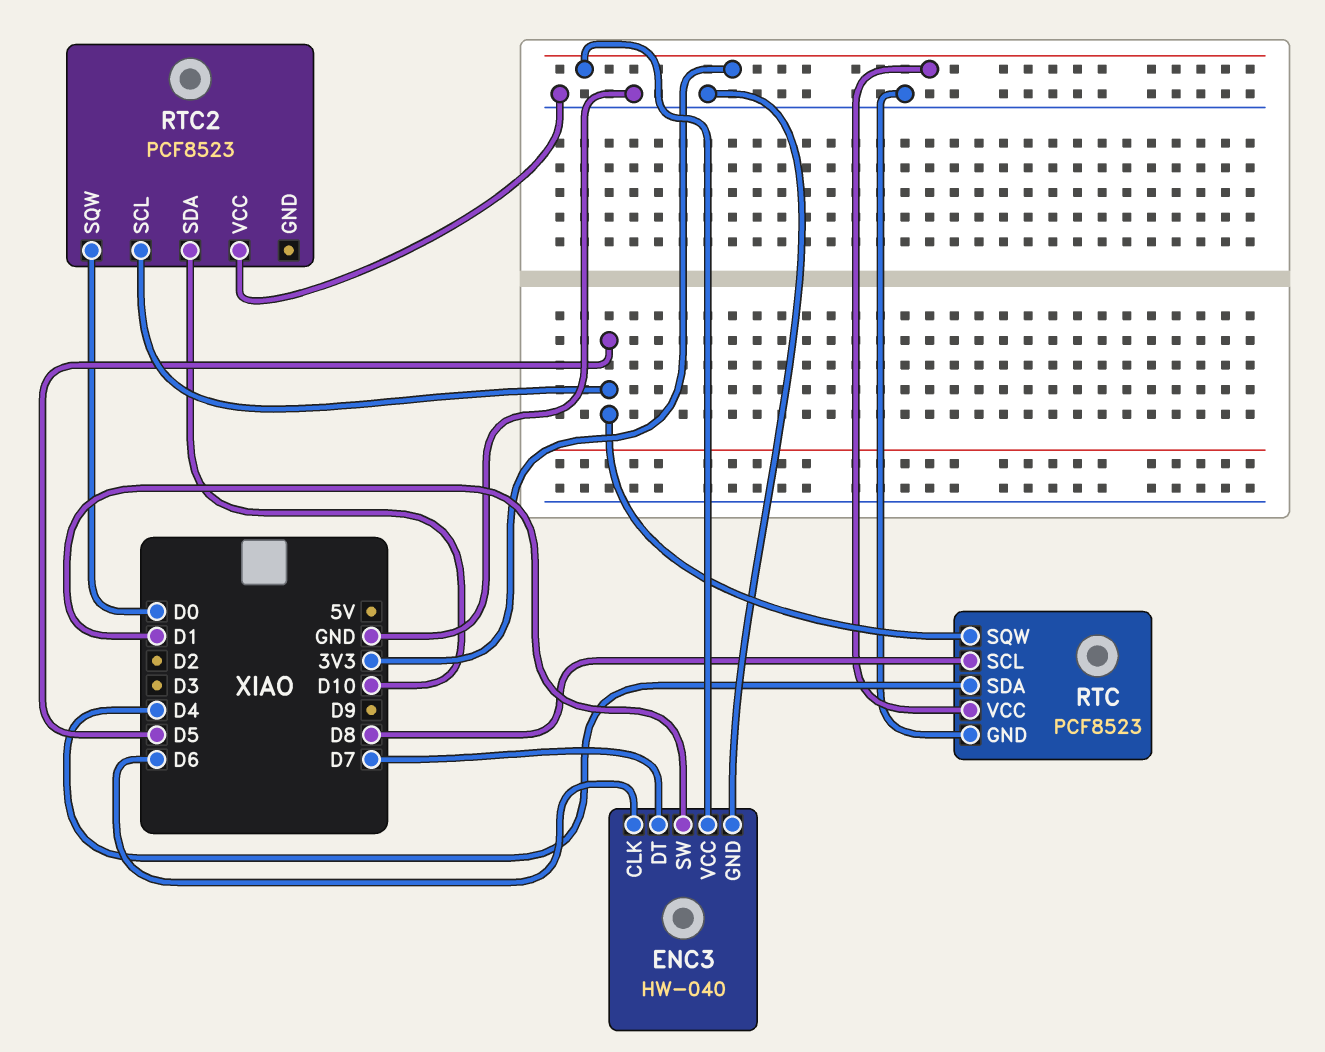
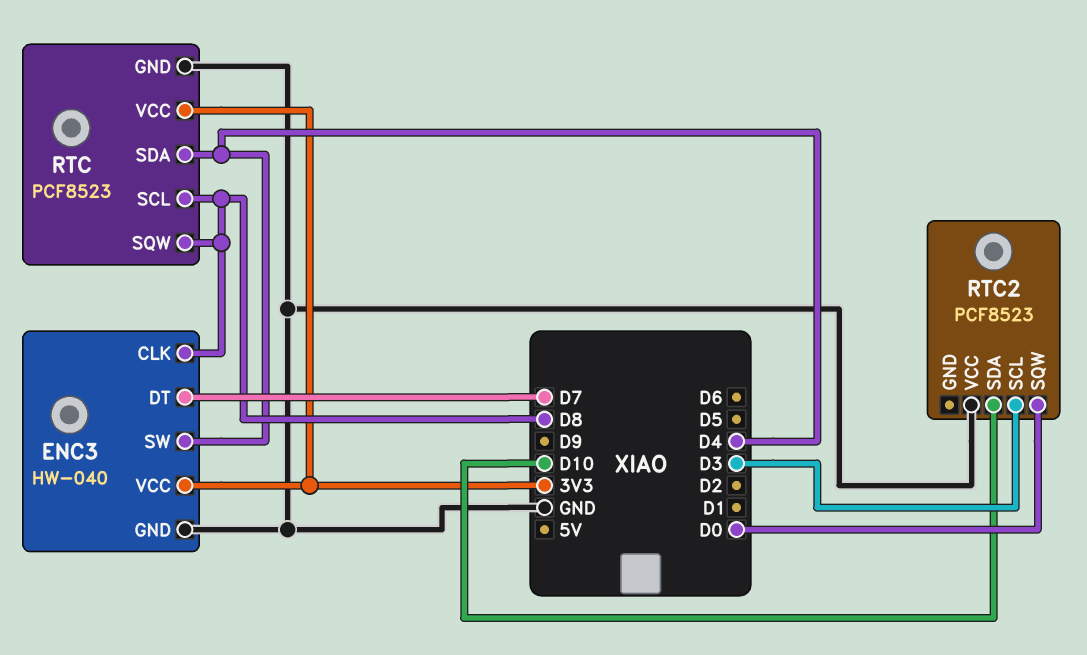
ENC3 pin CLK: D6 -> D8
ENC3 pin SW: D1 -> D4
RTC pin SQW: D5 -> D8
RTC2 pin SCL: D5 -> D3

